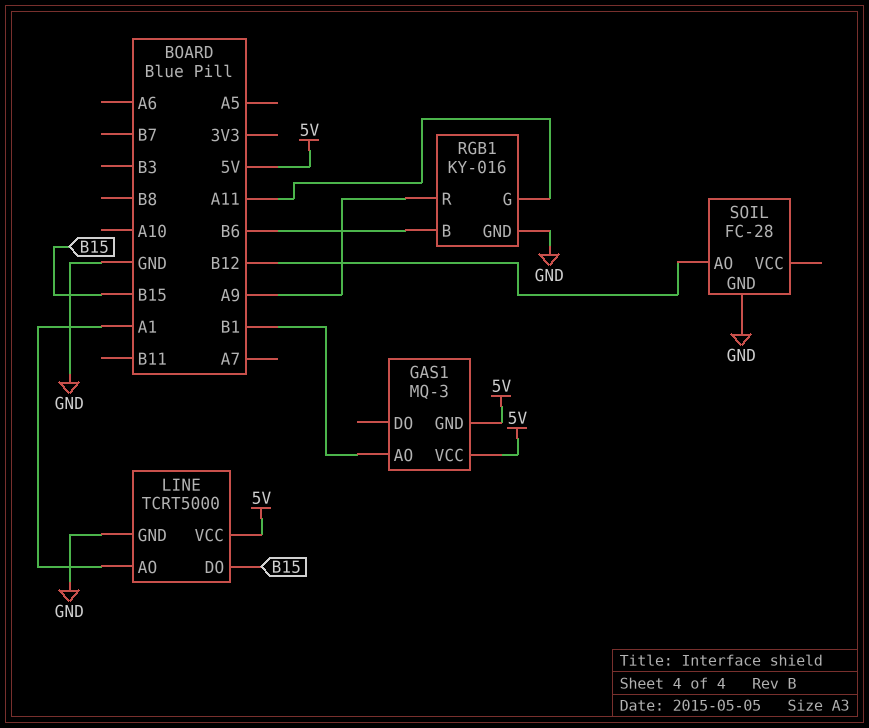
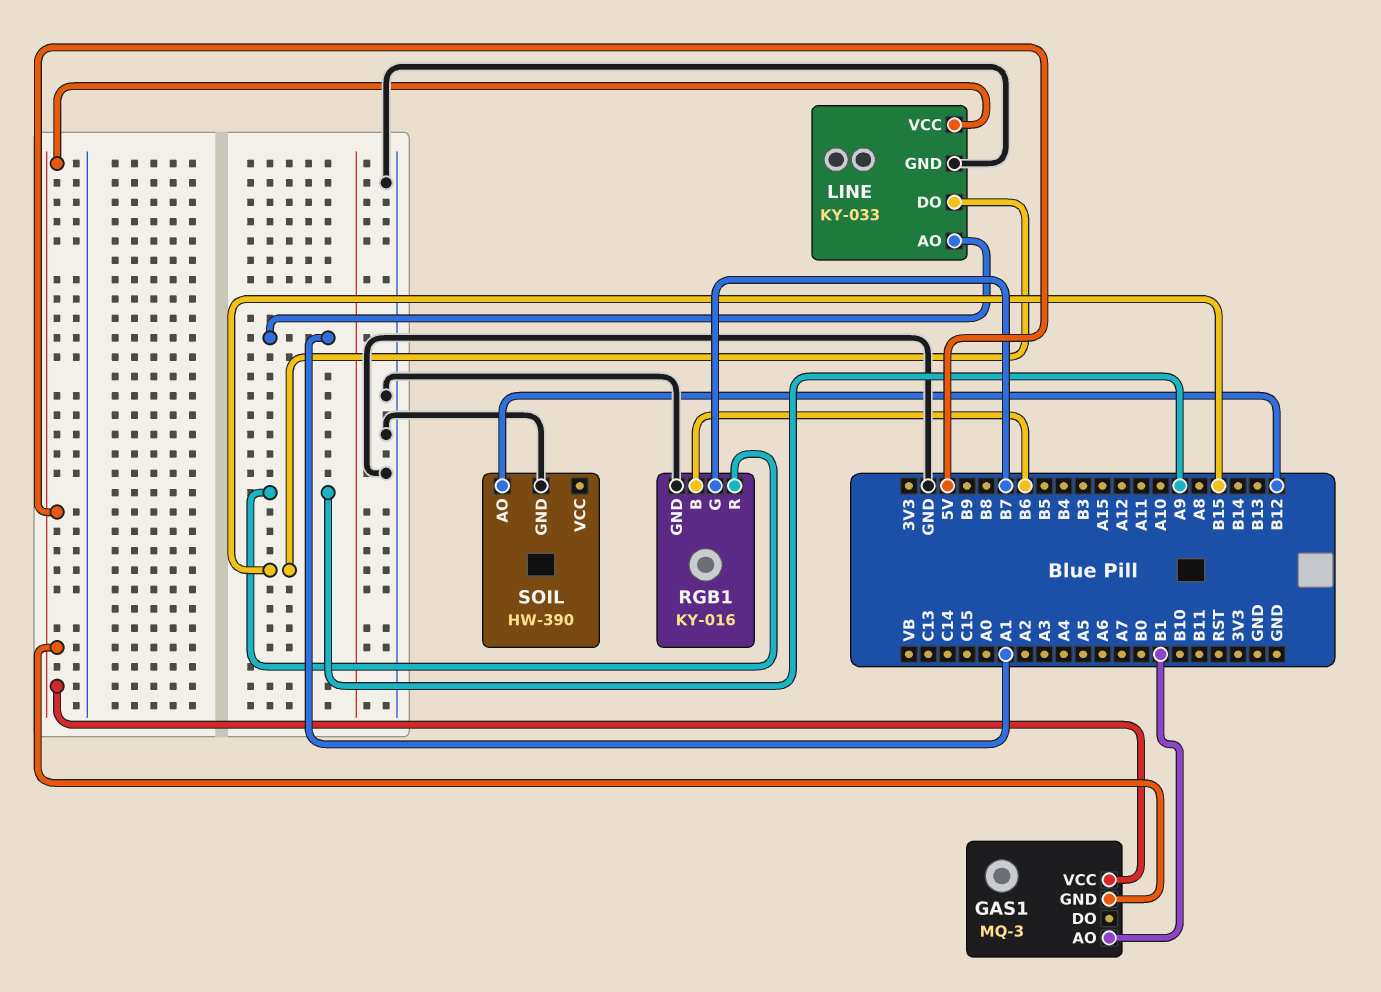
LINE: TCRT5000 -> KY-033
RGB1 pin G: A11 -> B7
SOIL: FC-28 -> HW-390

